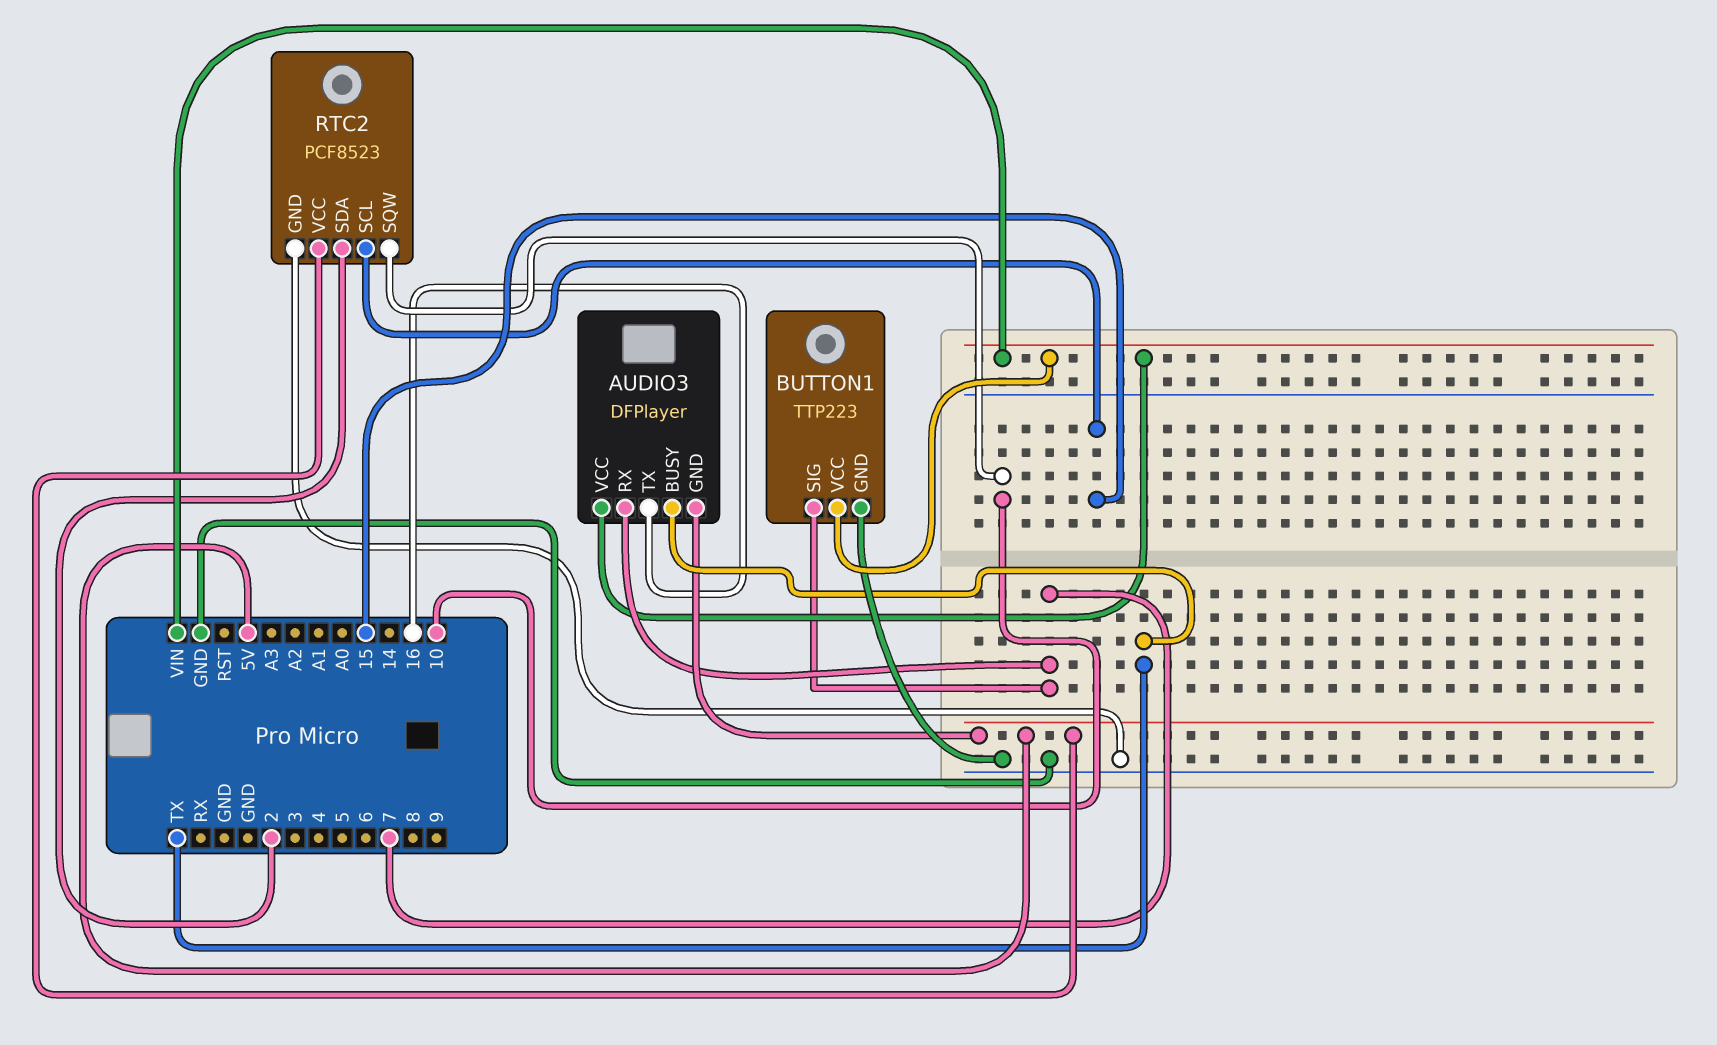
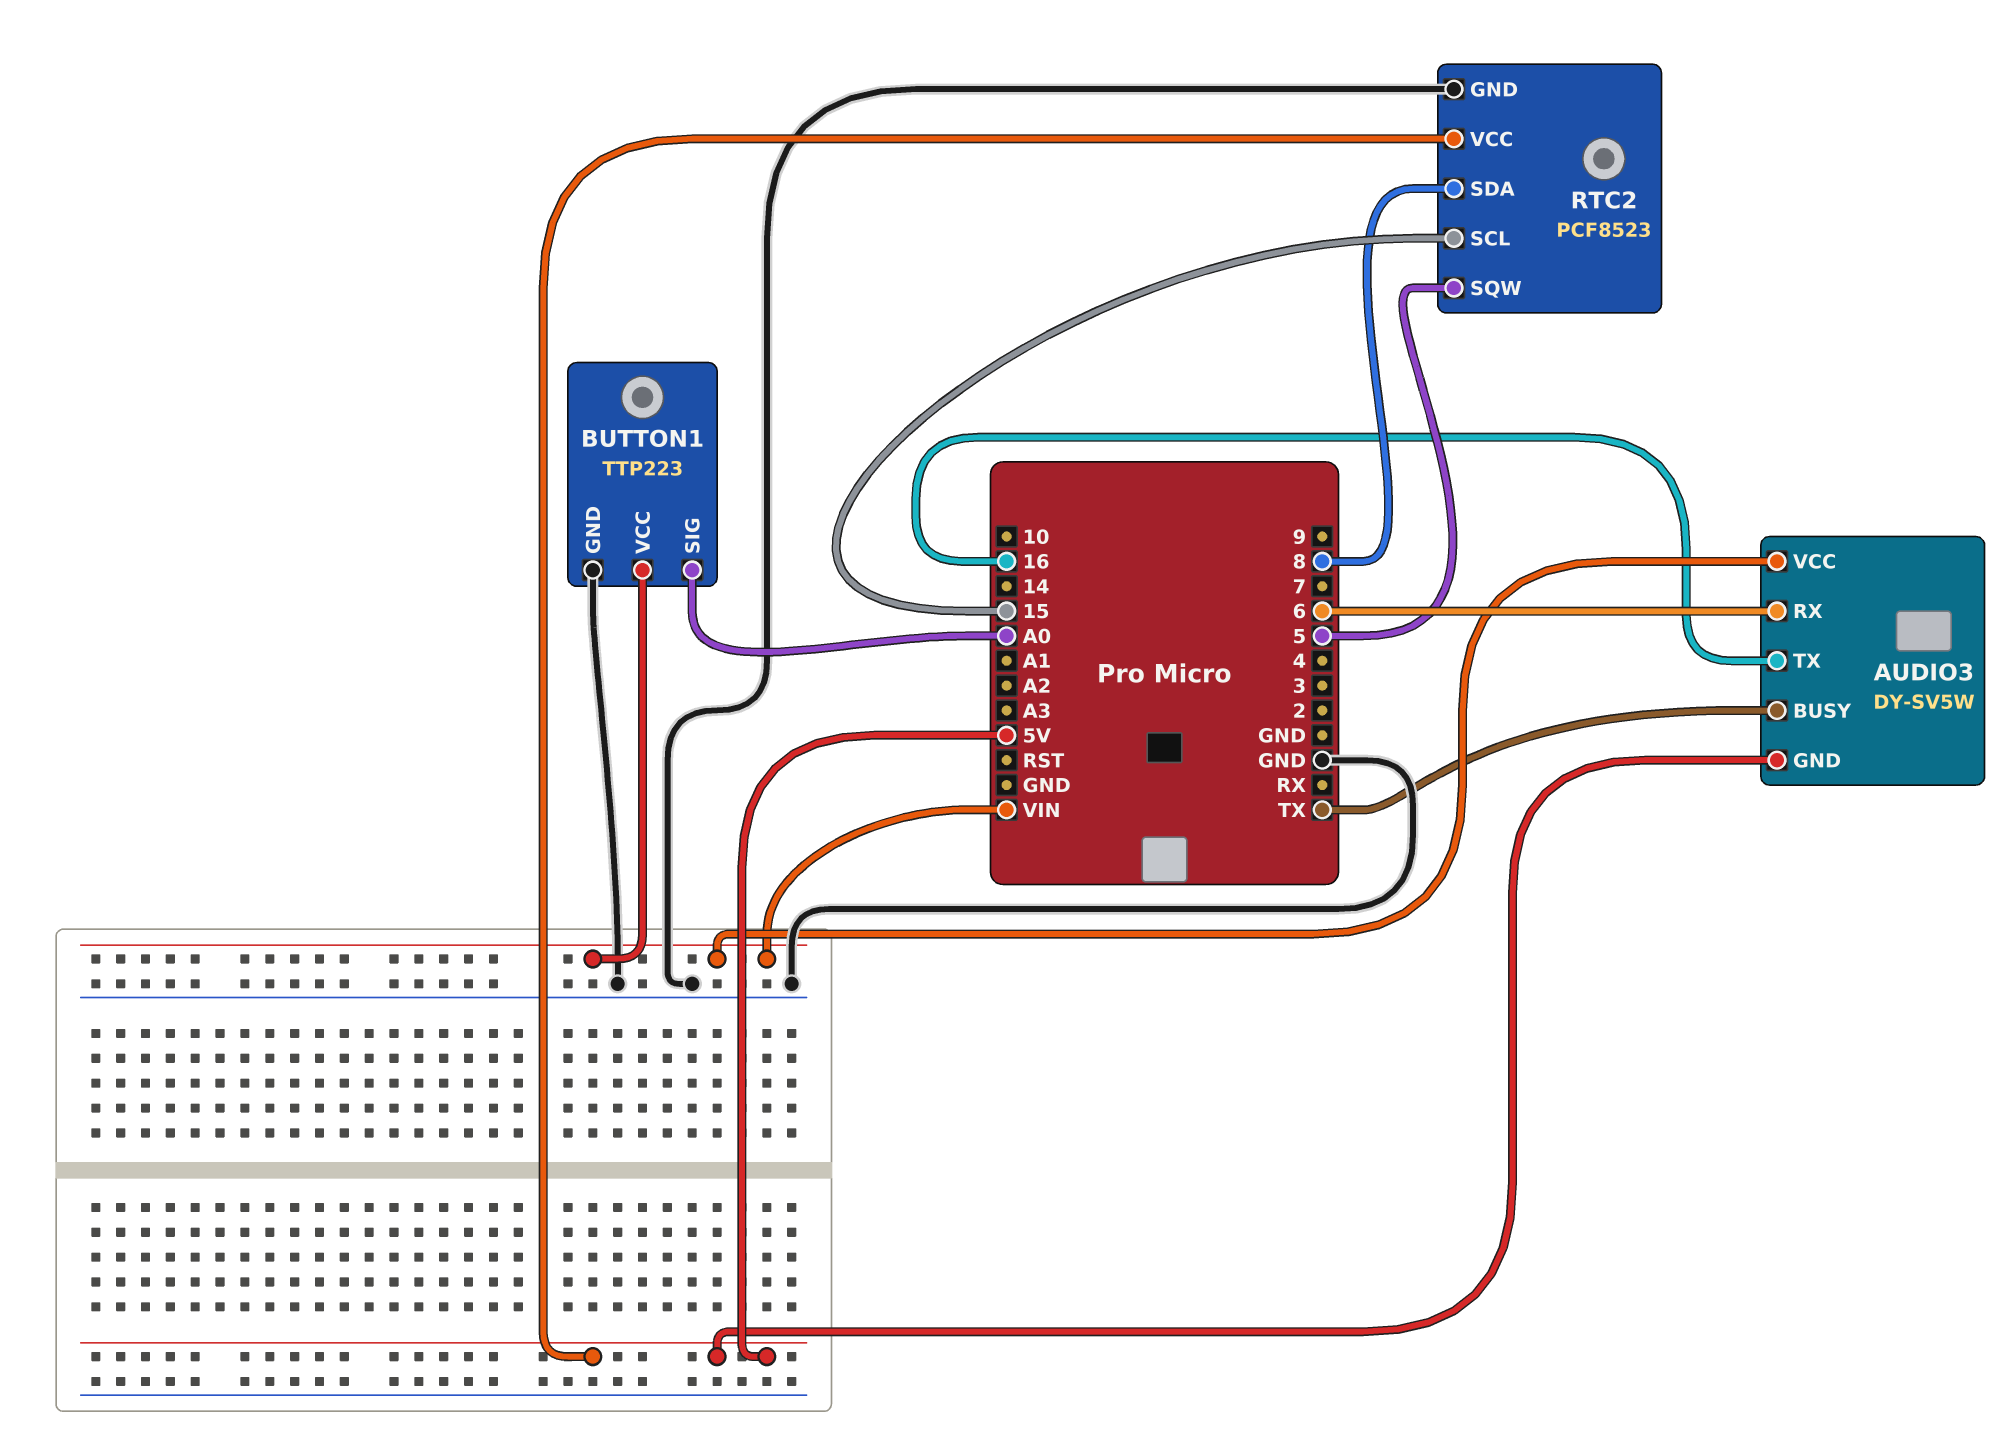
AUDIO3: DFPlayer -> DY-SV5W
AUDIO3 pin RX: 7 -> 6
BUTTON1 pin SIG: 7 -> A0
RTC2 pin SDA: 2 -> 8
RTC2 pin SQW: 10 -> 5

